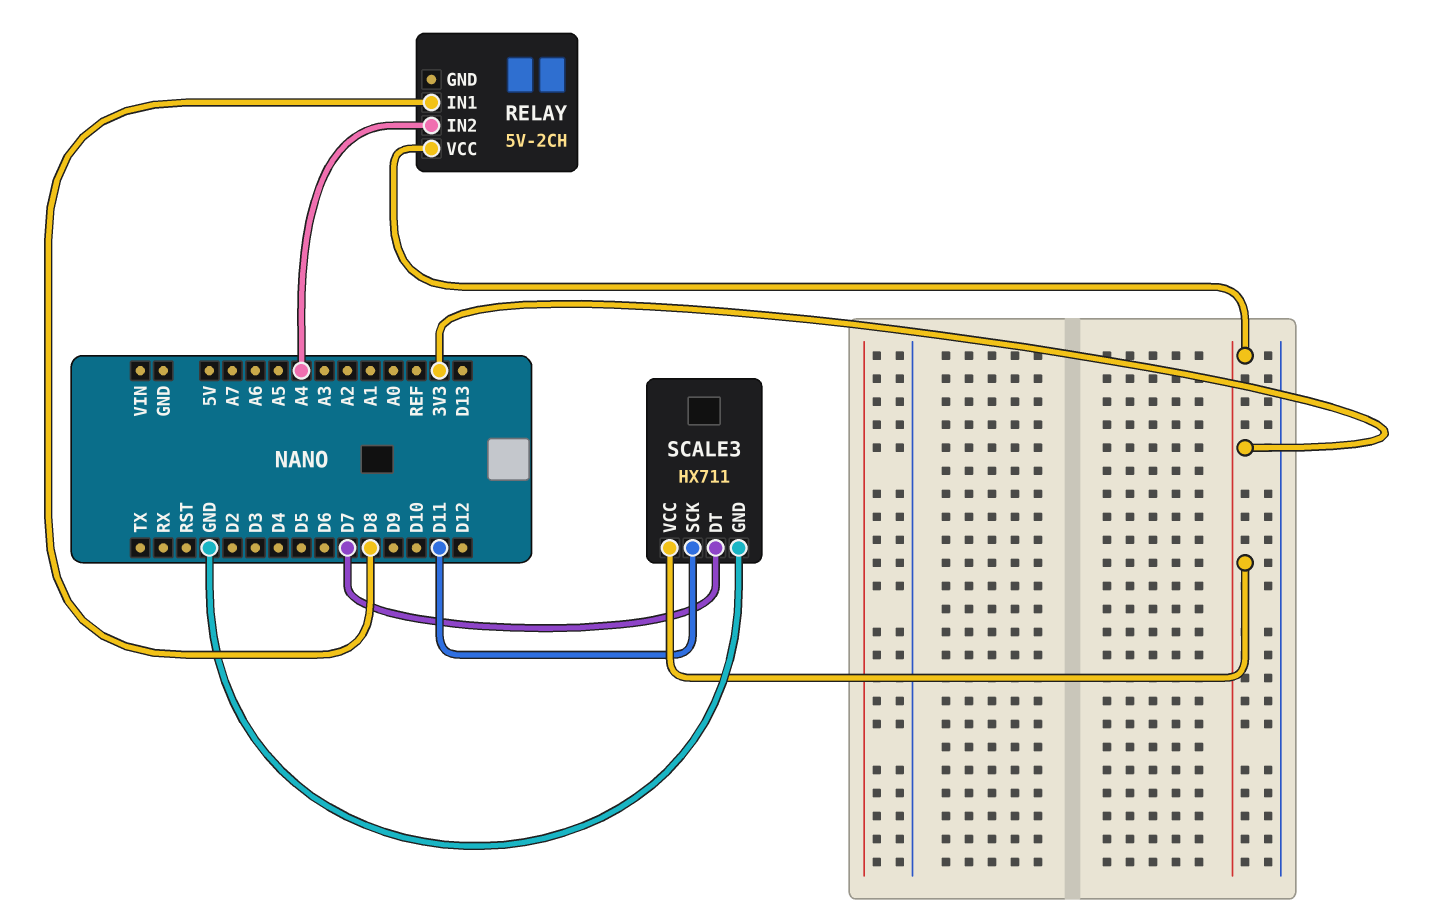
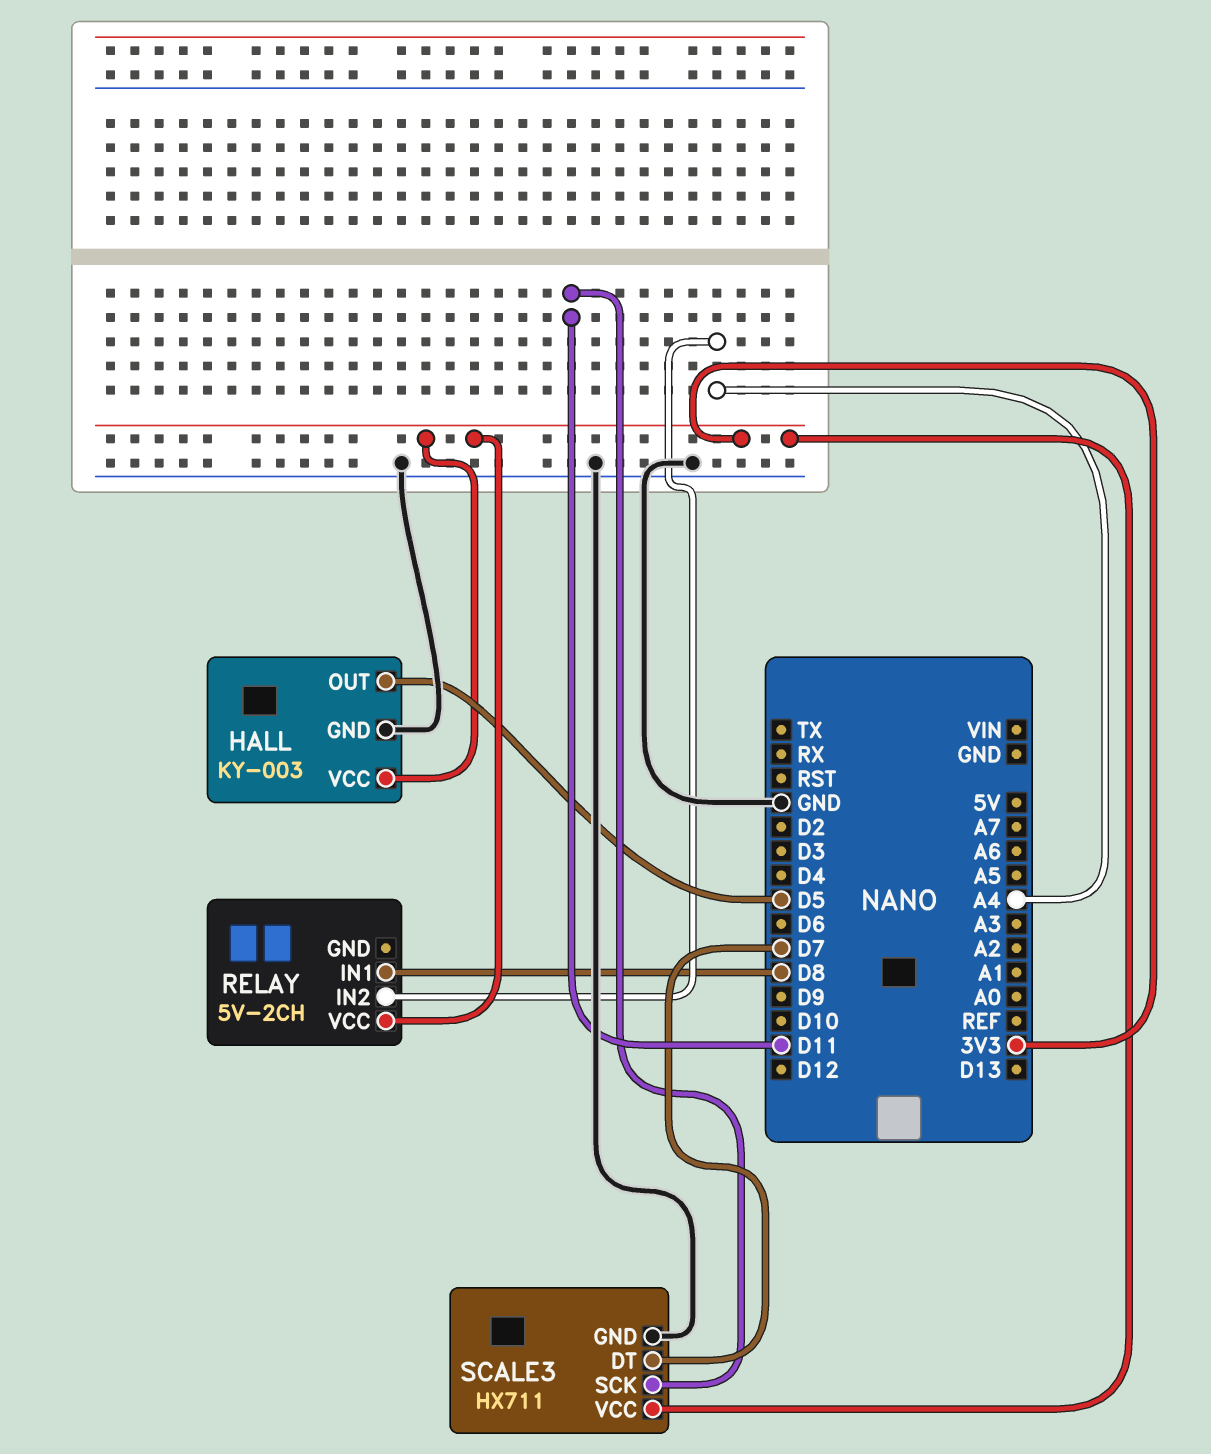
HALL: none -> KY-003
HALL pin GND: none -> GND
HALL pin OUT: none -> D5
HALL pin VCC: none -> 3V3

